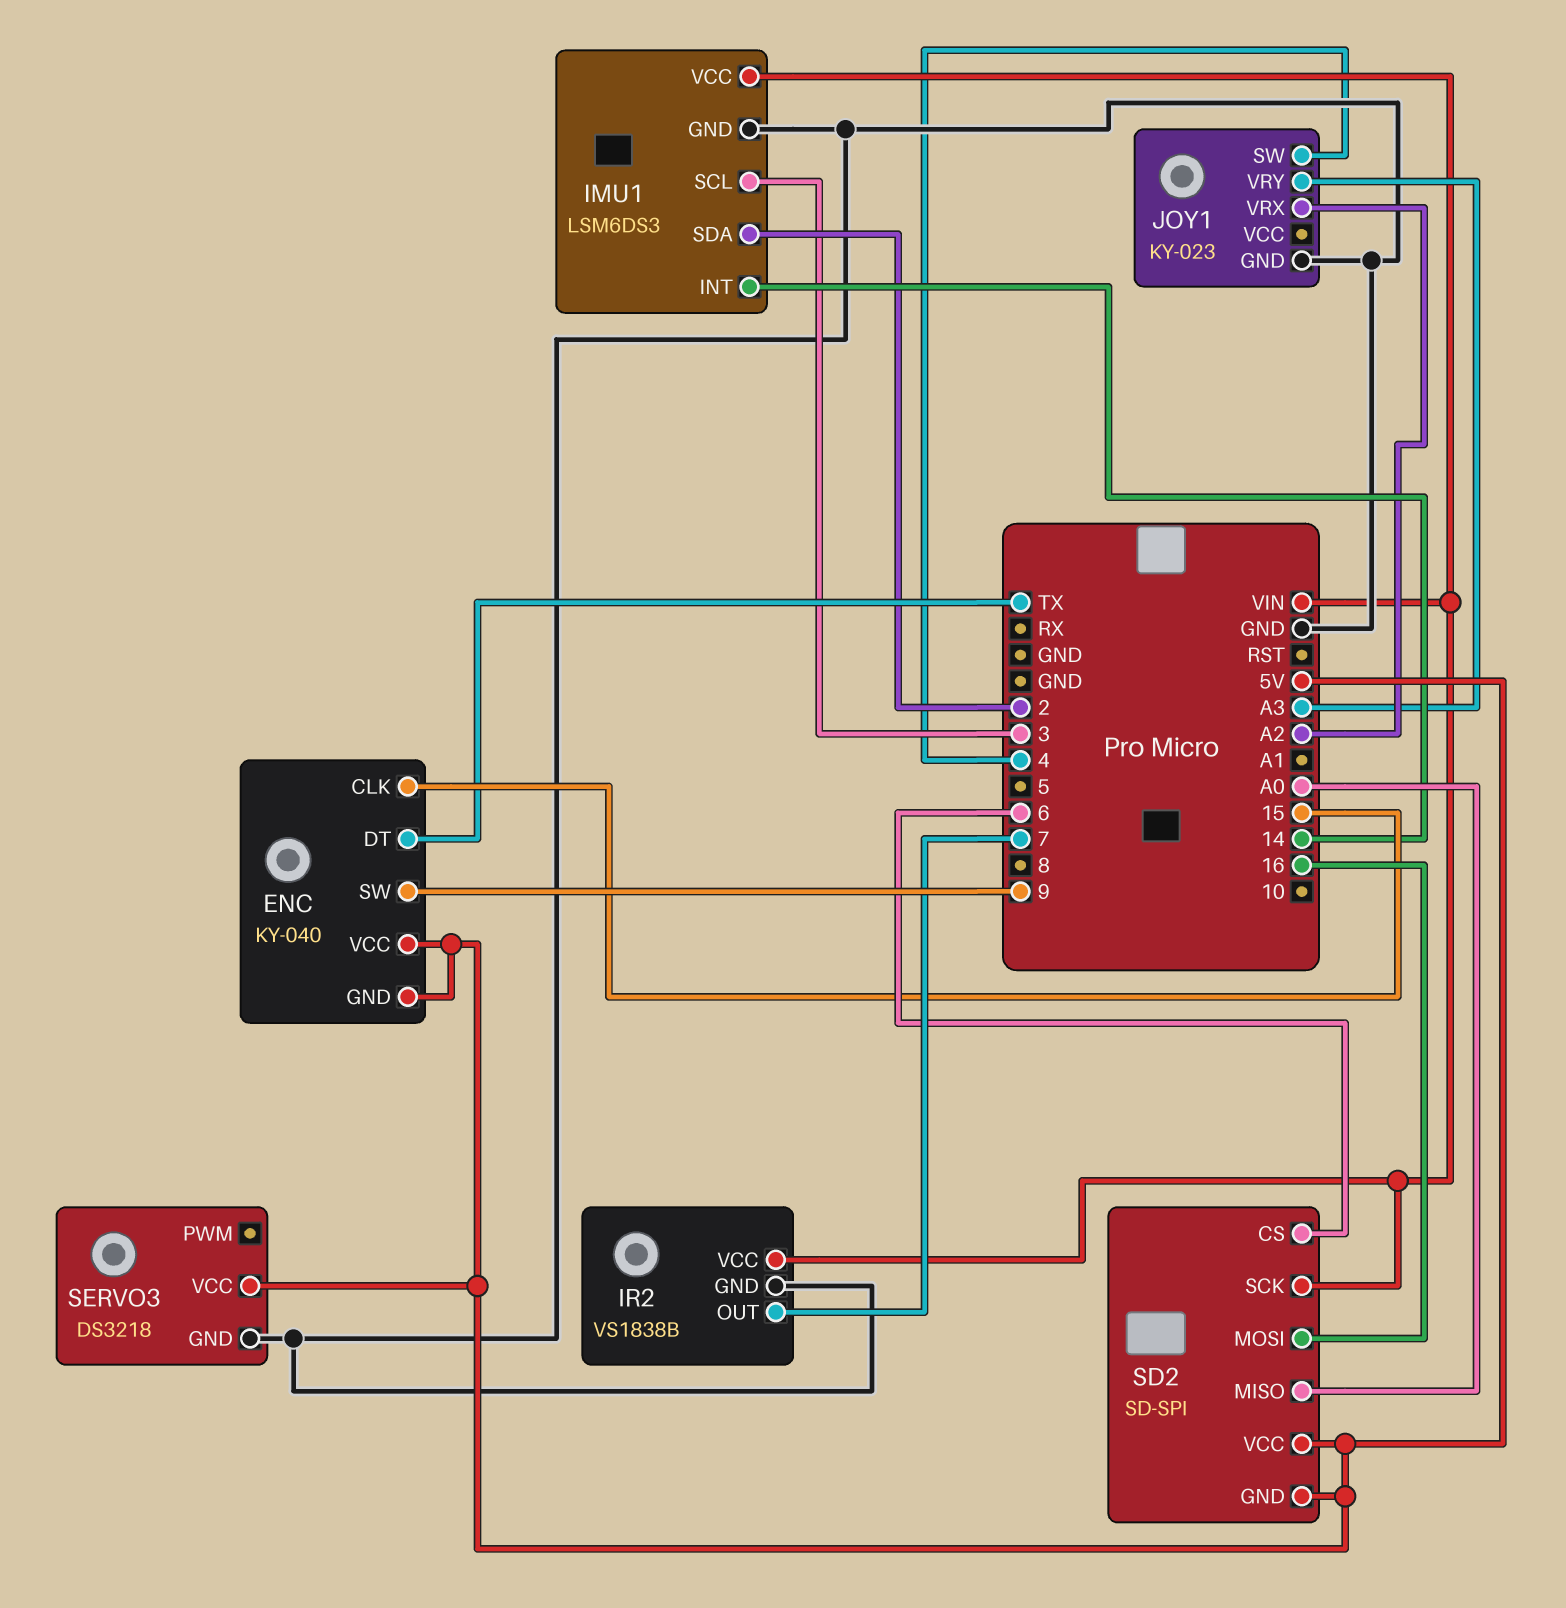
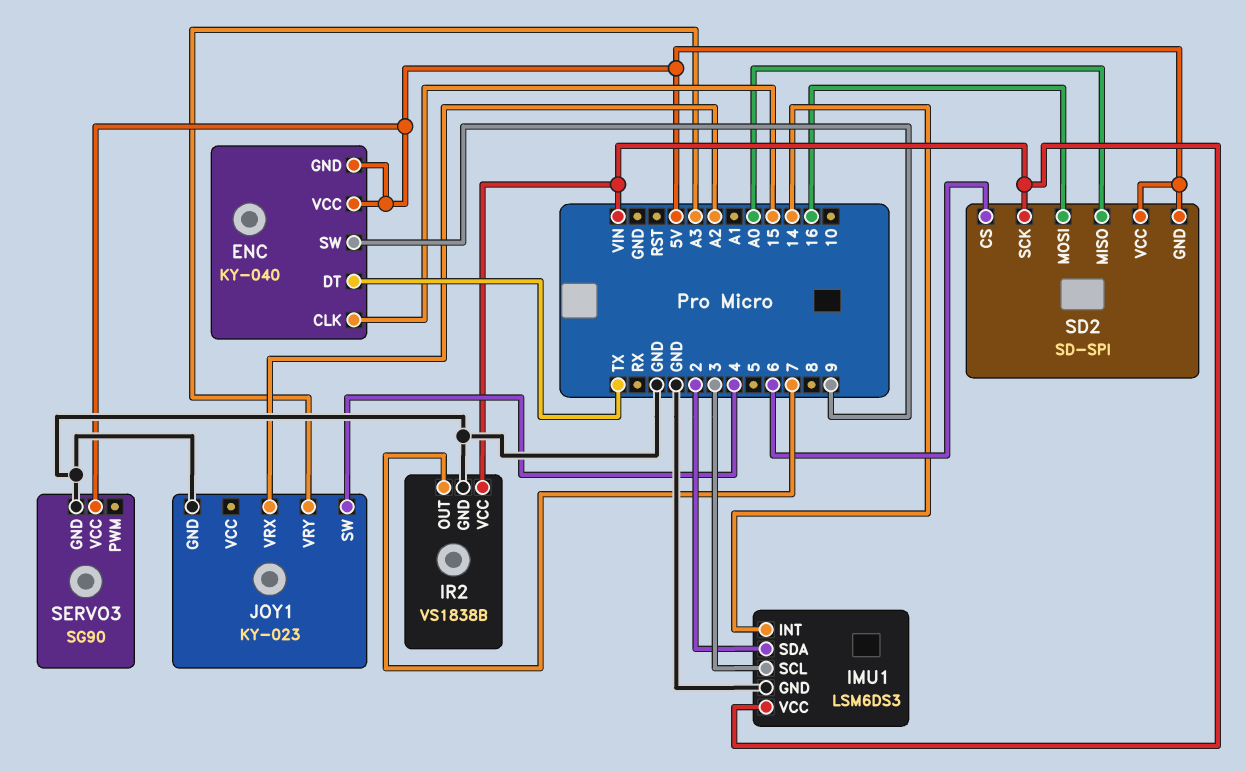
SERVO3: DS3218 -> SG90

